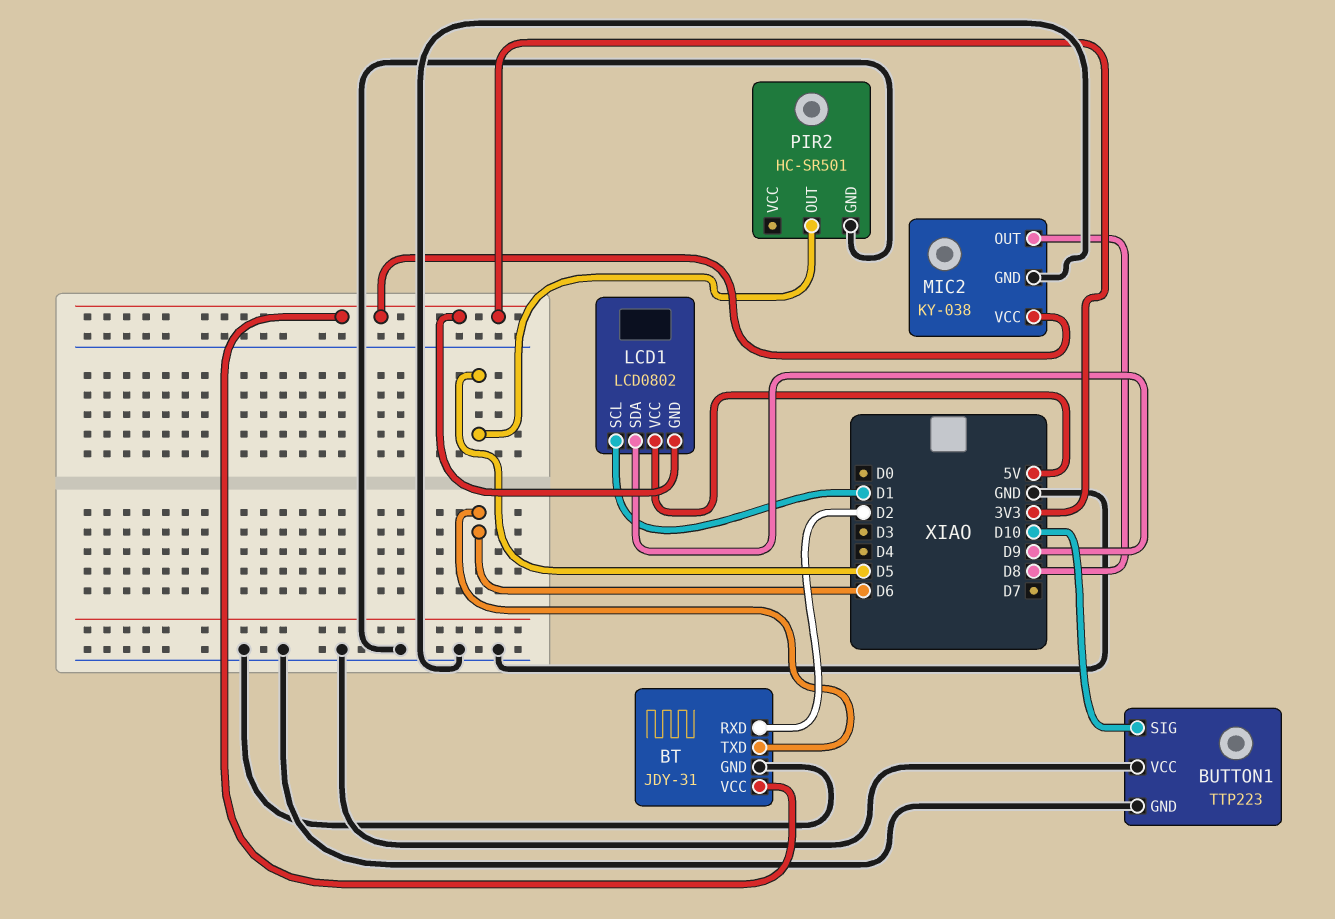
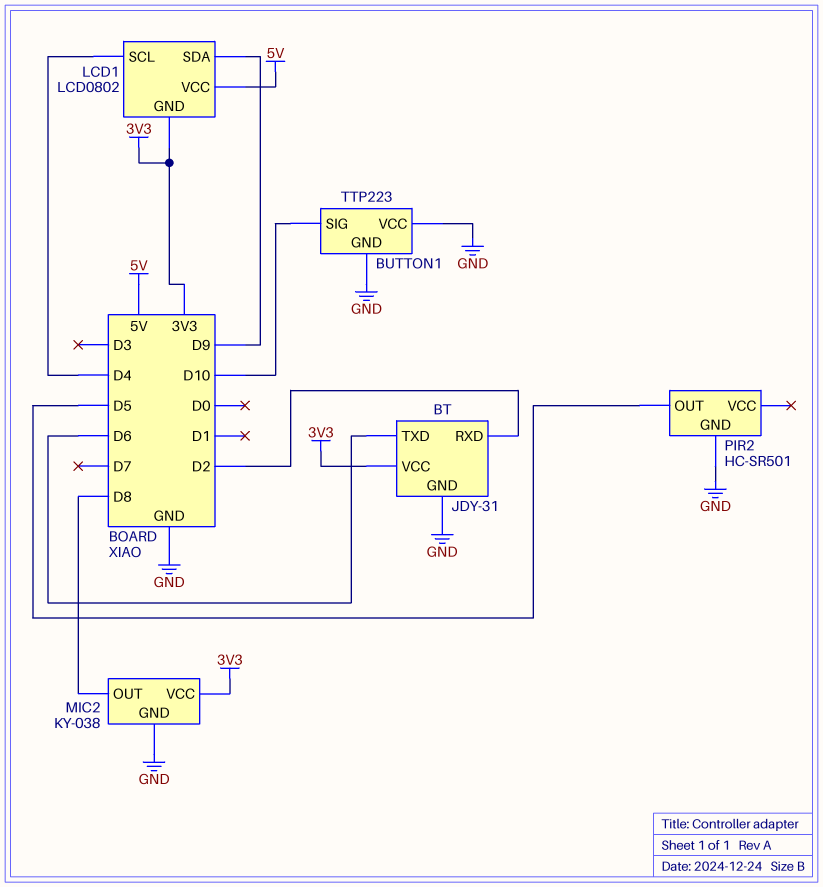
LCD1 pin SCL: D1 -> D4

